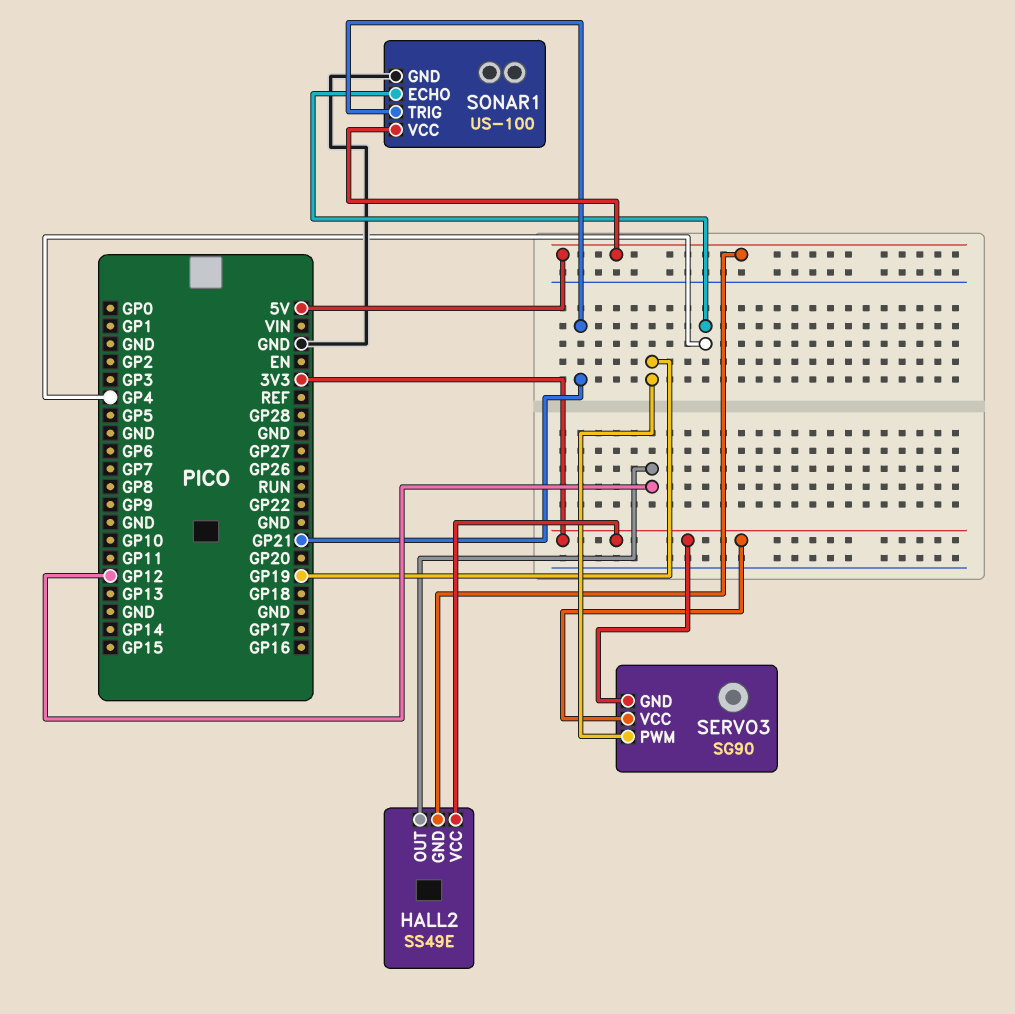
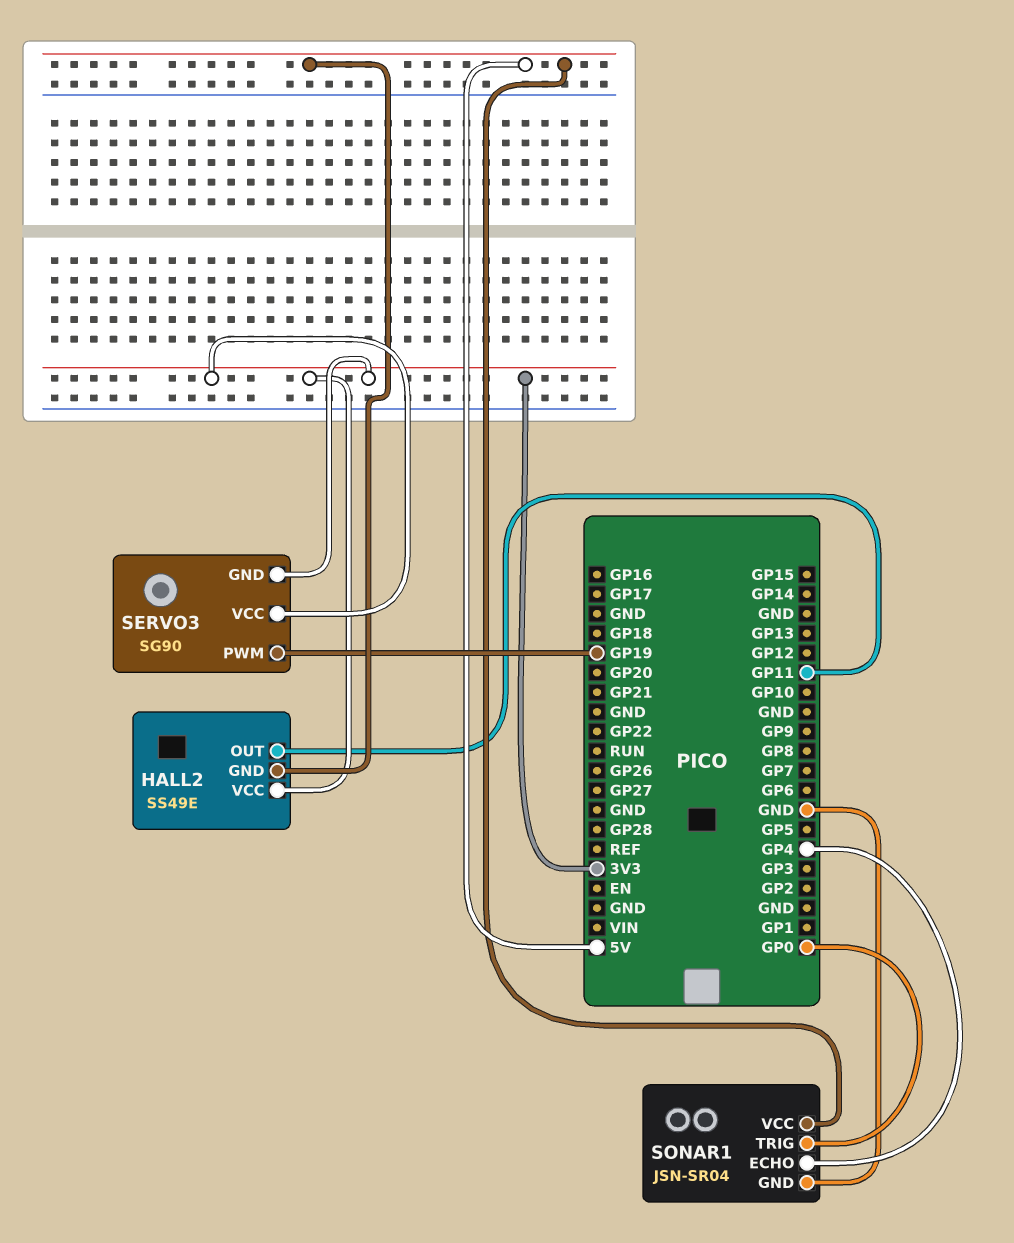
HALL2 pin OUT: GP12 -> GP11
SONAR1: US-100 -> JSN-SR04
SONAR1 pin TRIG: GP21 -> GP0

